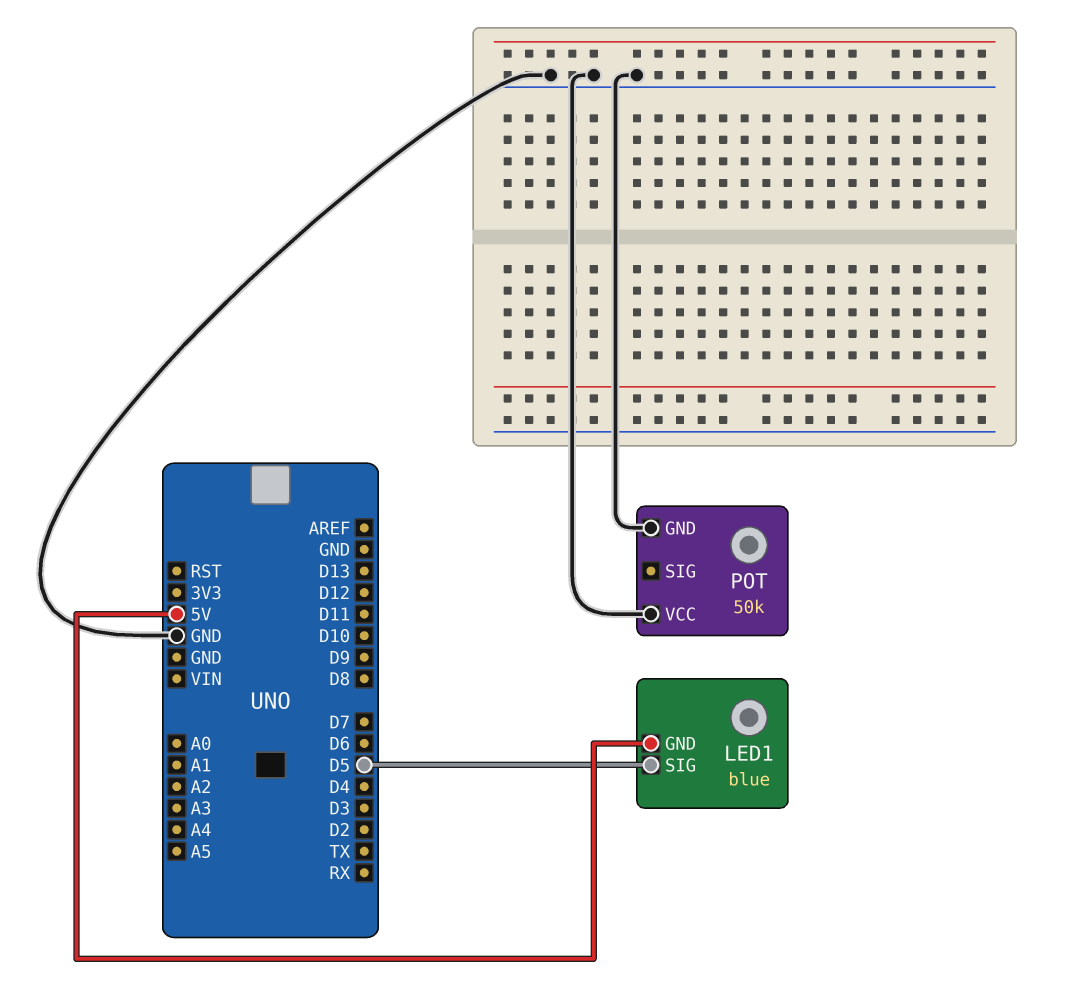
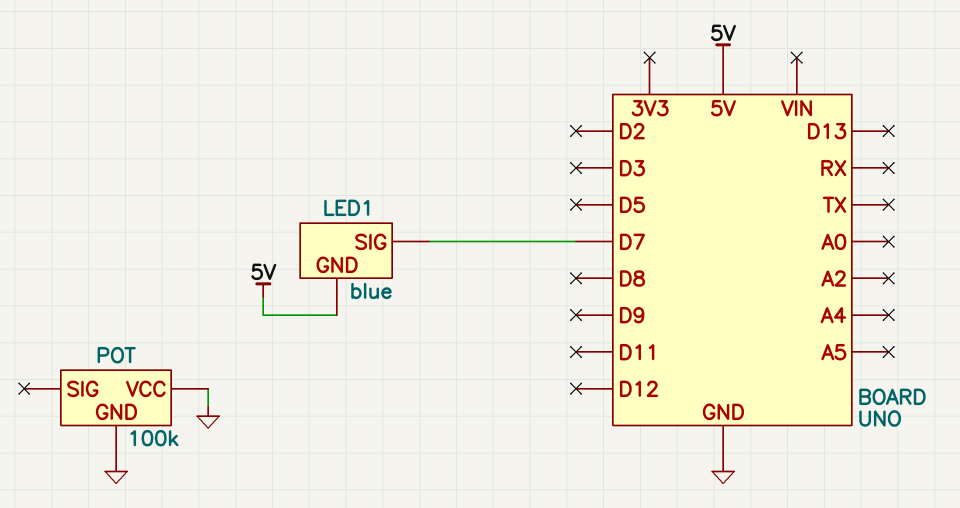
LED1 pin SIG: D5 -> D7
POT: 50k -> 100k

